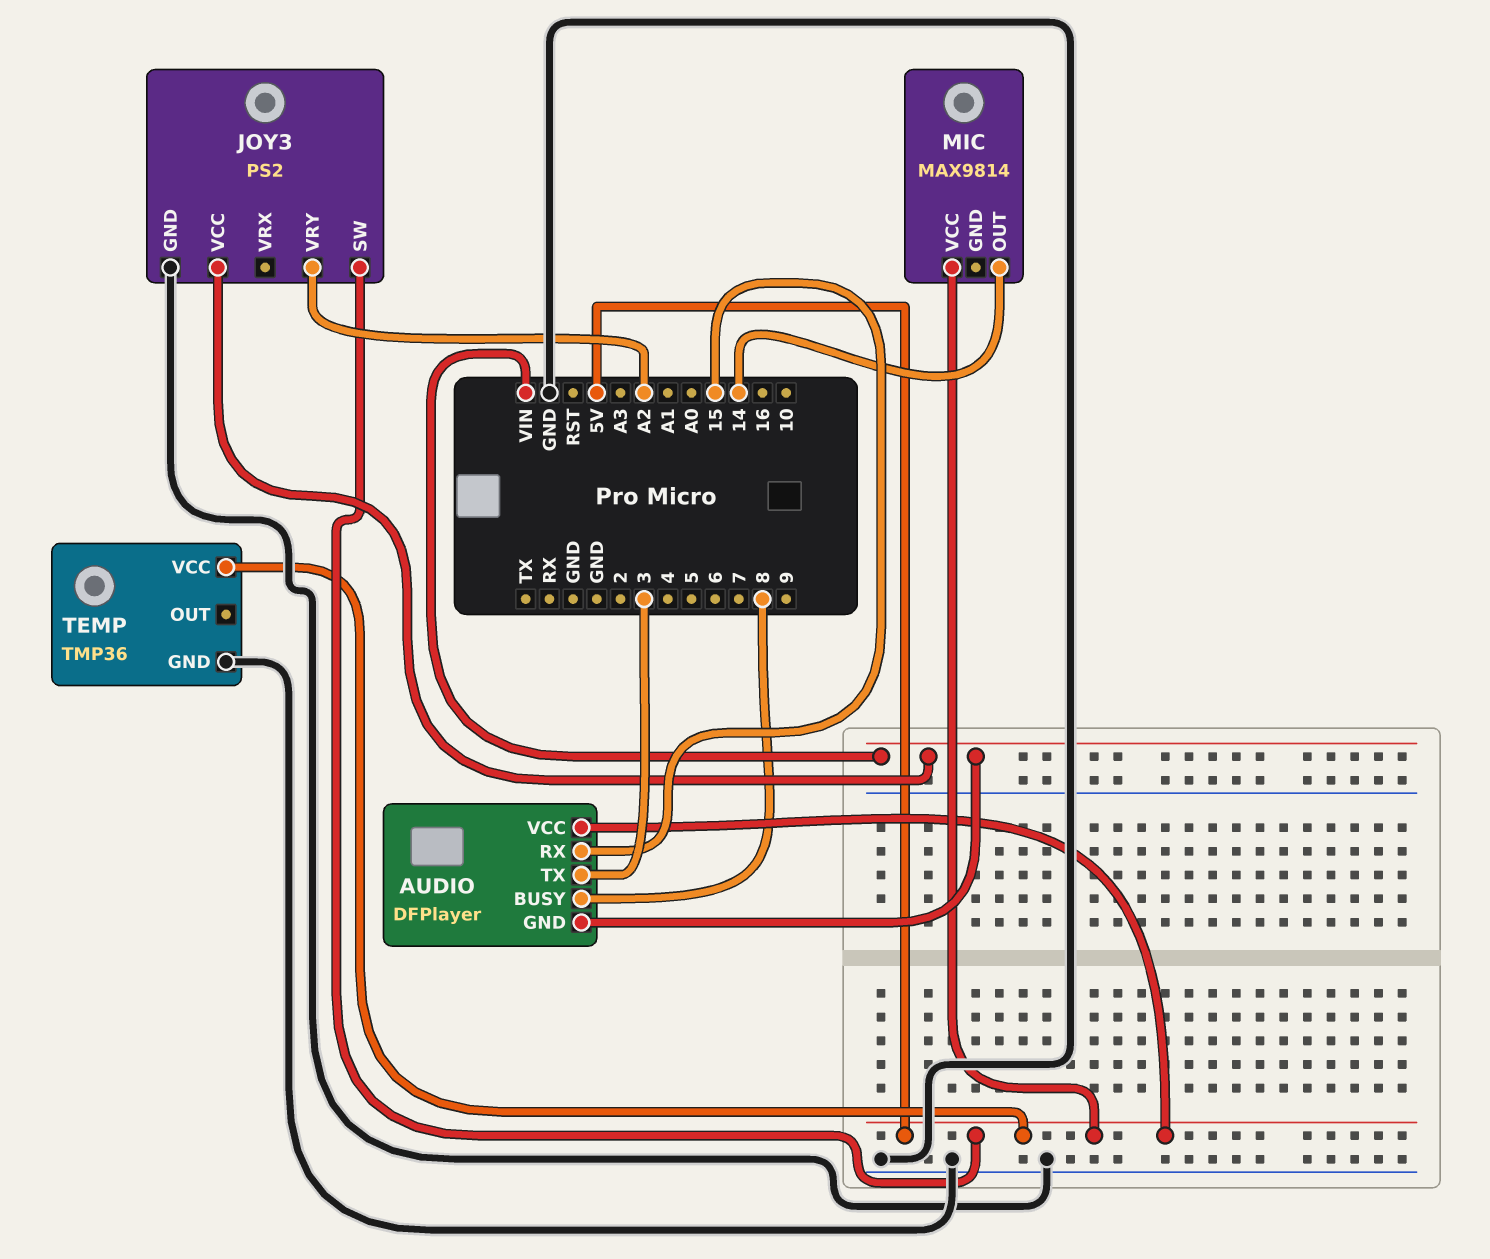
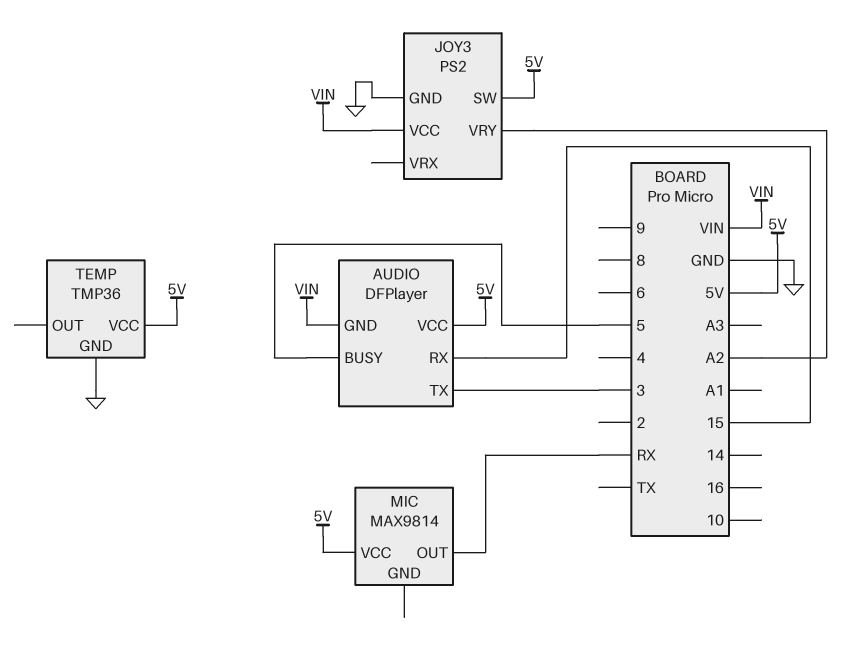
AUDIO pin BUSY: 8 -> 5
MIC pin OUT: 14 -> RX

